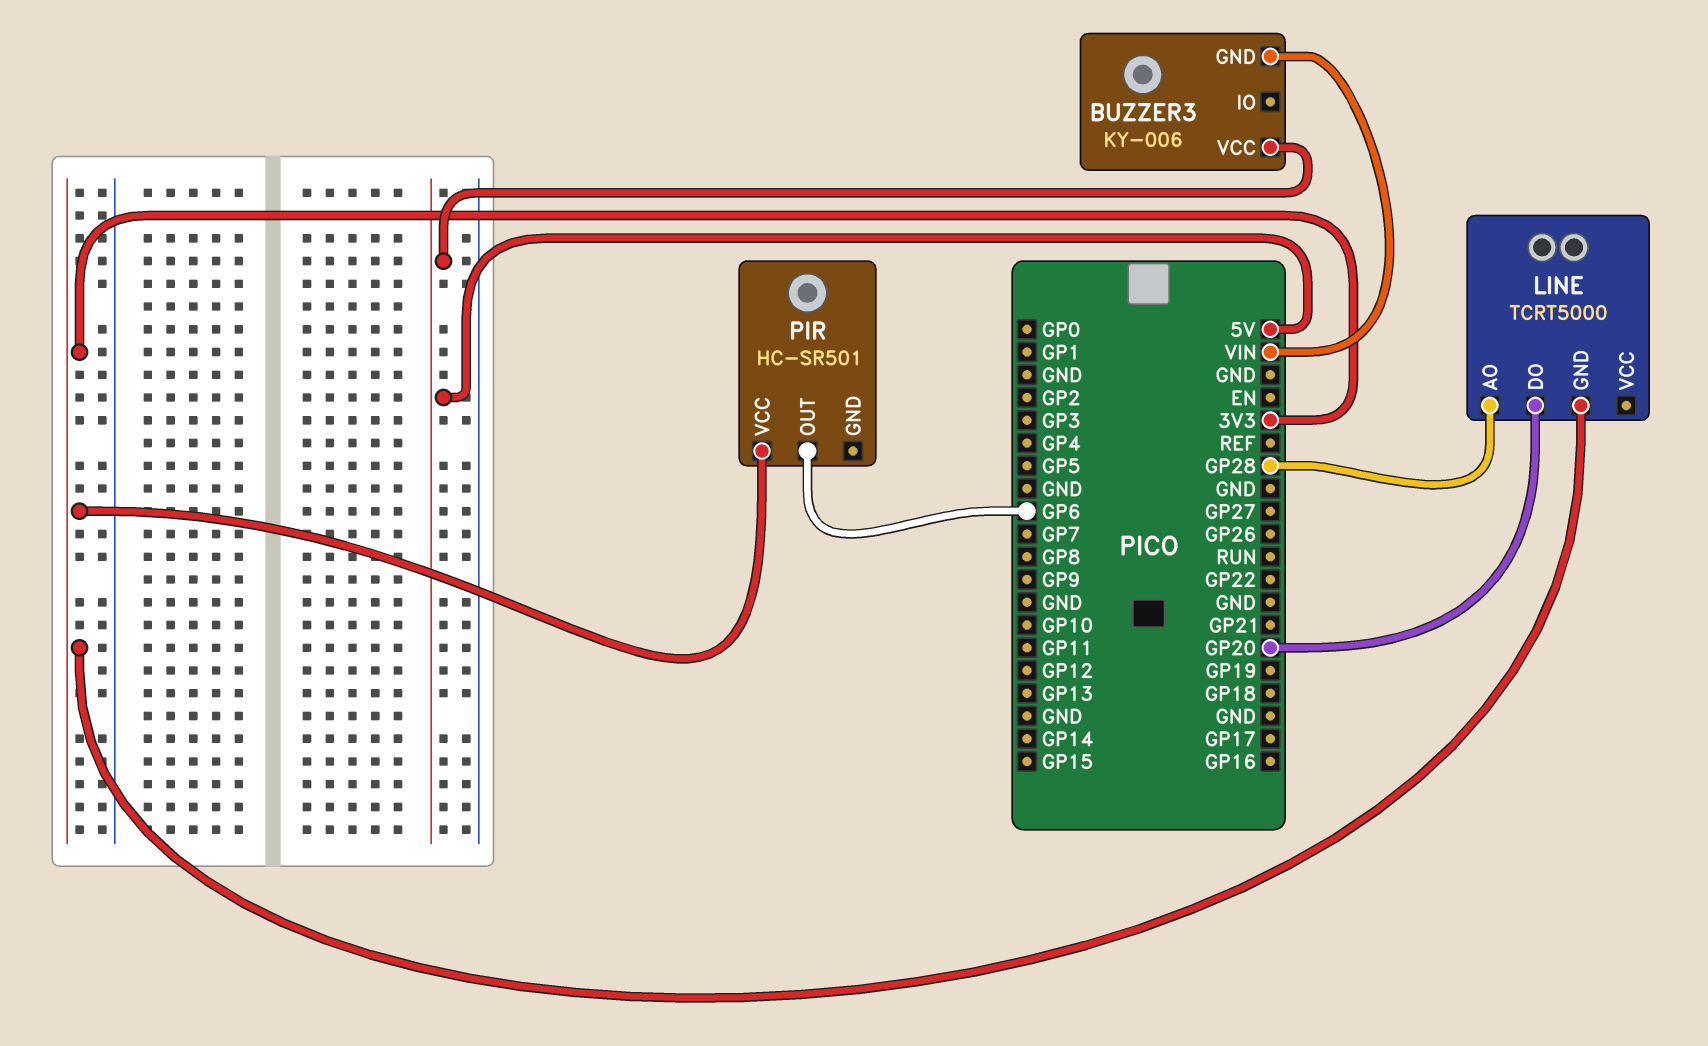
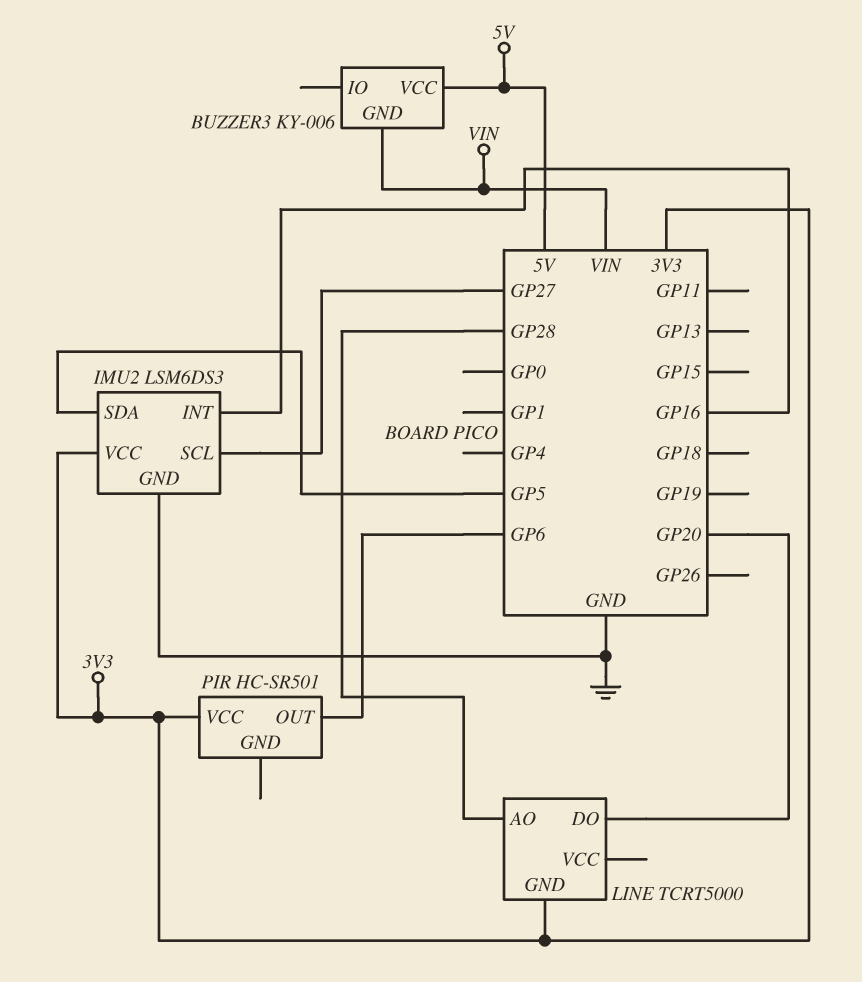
IMU2: none -> LSM6DS3
IMU2 pin GND: none -> GND
IMU2 pin INT: none -> GP16
IMU2 pin SCL: none -> GP27
IMU2 pin SDA: none -> GP5
IMU2 pin VCC: none -> 3V3

